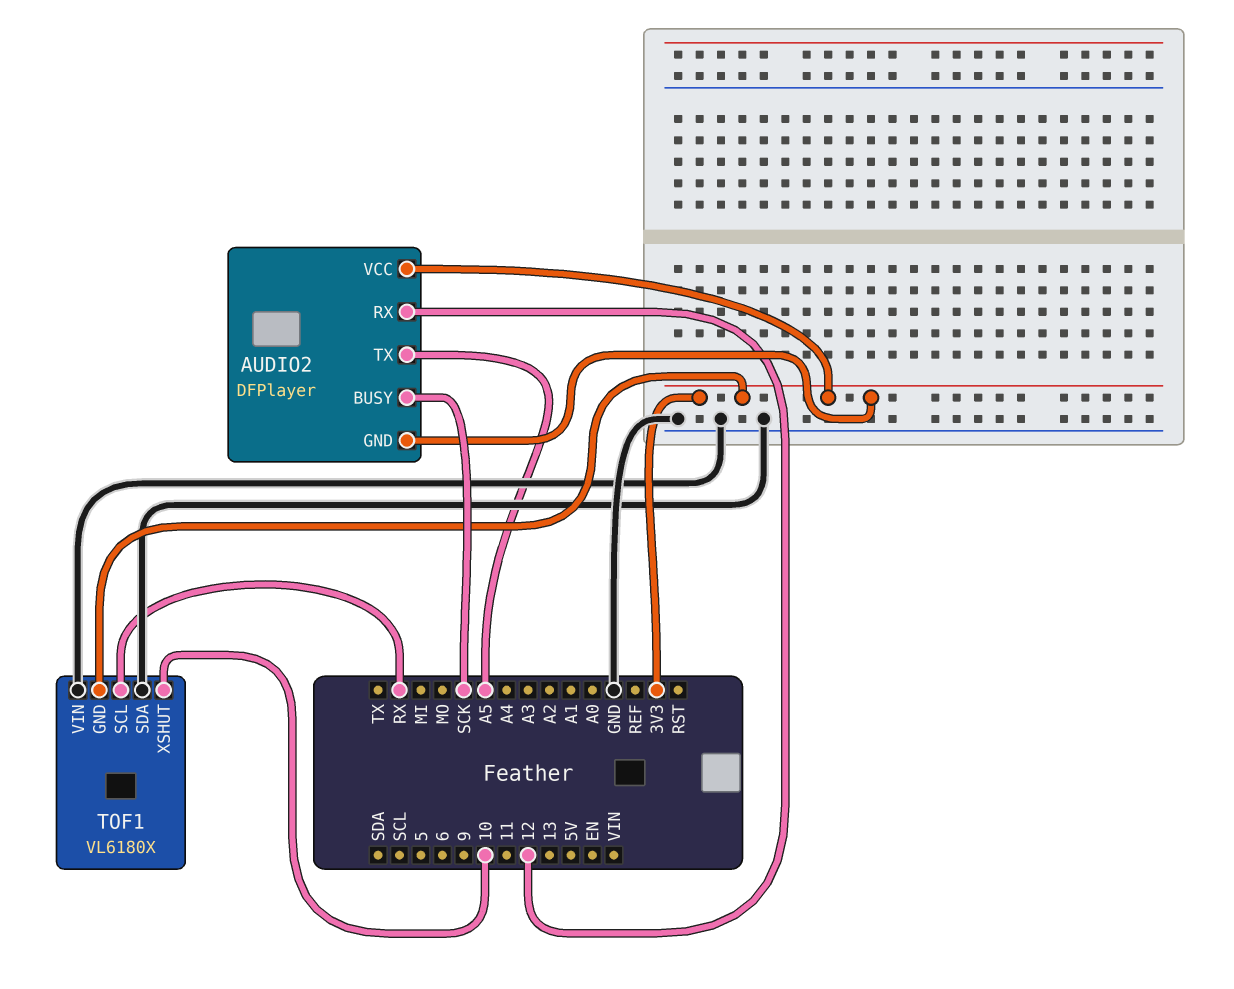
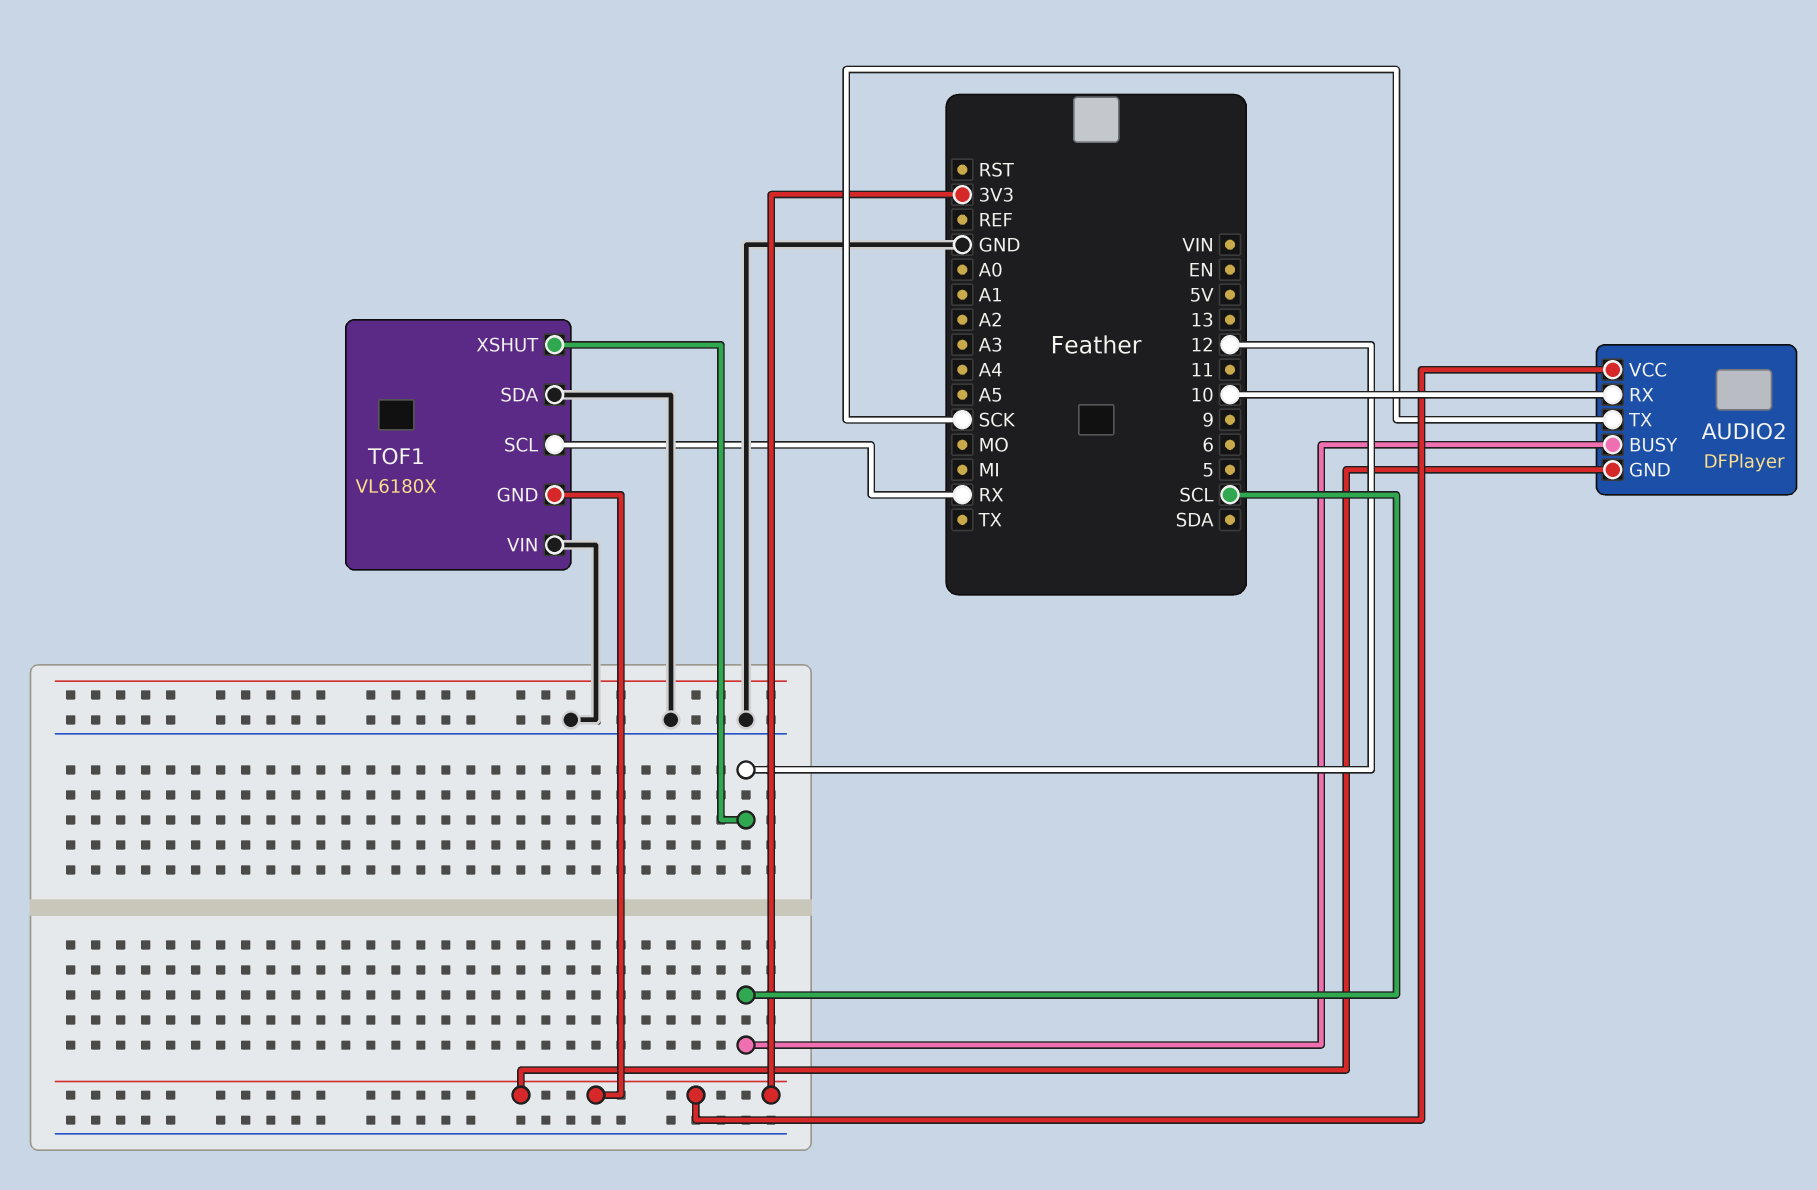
AUDIO2 pin BUSY: SCK -> SCL
AUDIO2 pin RX: 12 -> 10
AUDIO2 pin TX: A5 -> SCK
TOF1 pin XSHUT: 10 -> 12

